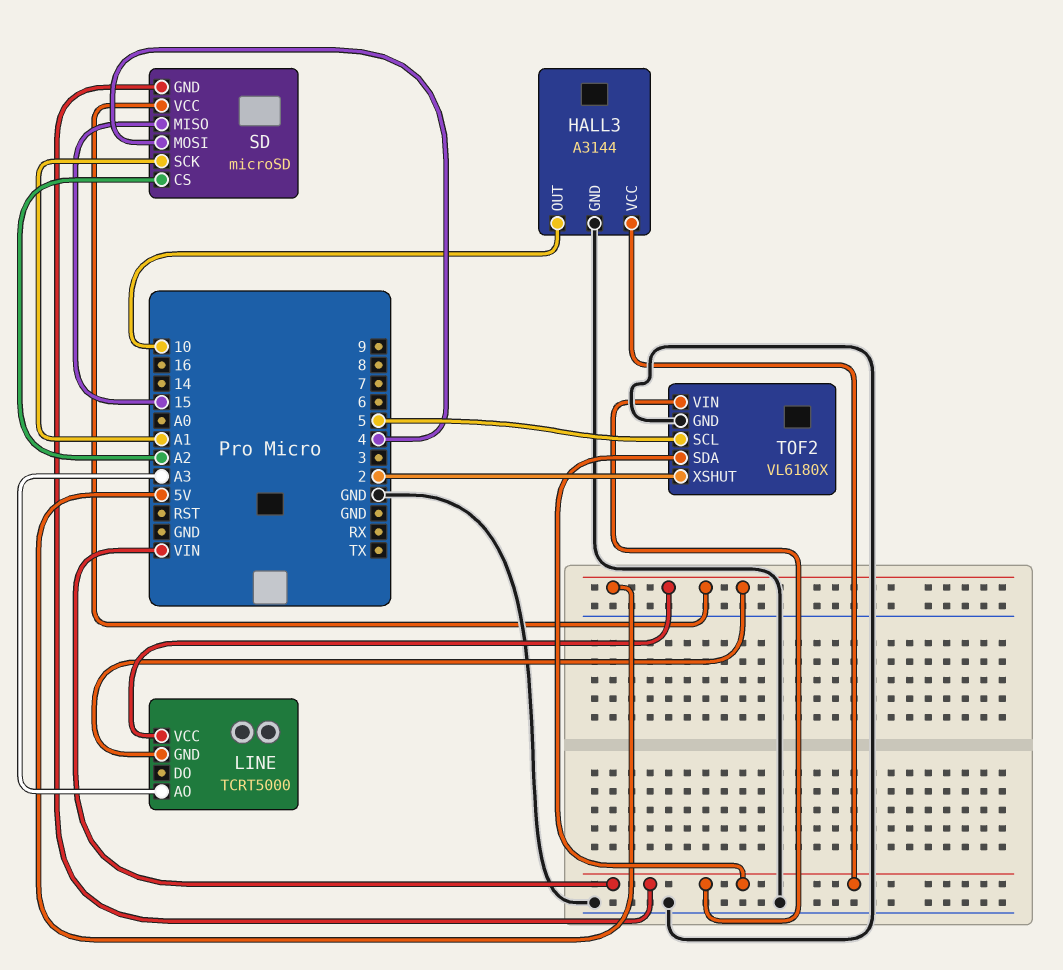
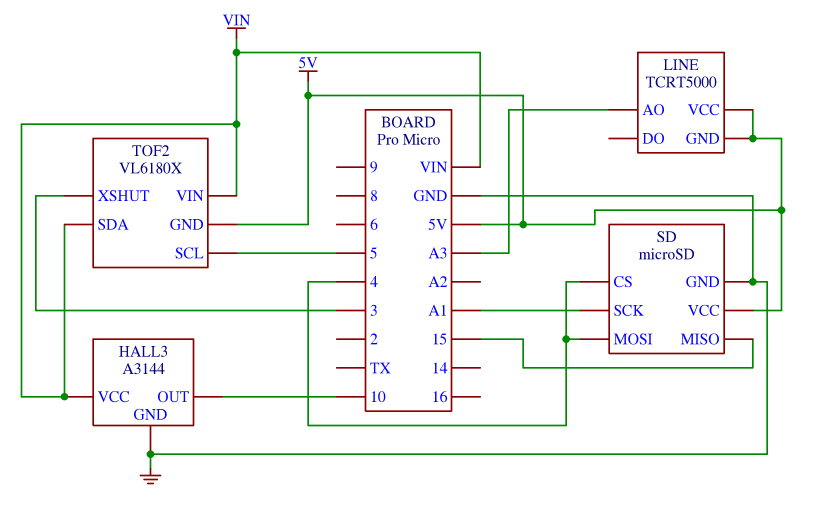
SD pin CS: A2 -> 4
SD pin GND: VIN -> GND
TOF2 pin GND: GND -> 5V
TOF2 pin XSHUT: 2 -> 3

